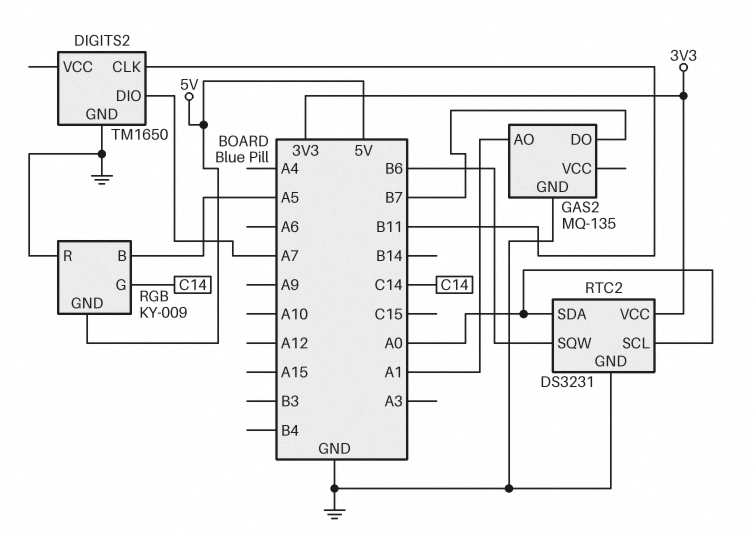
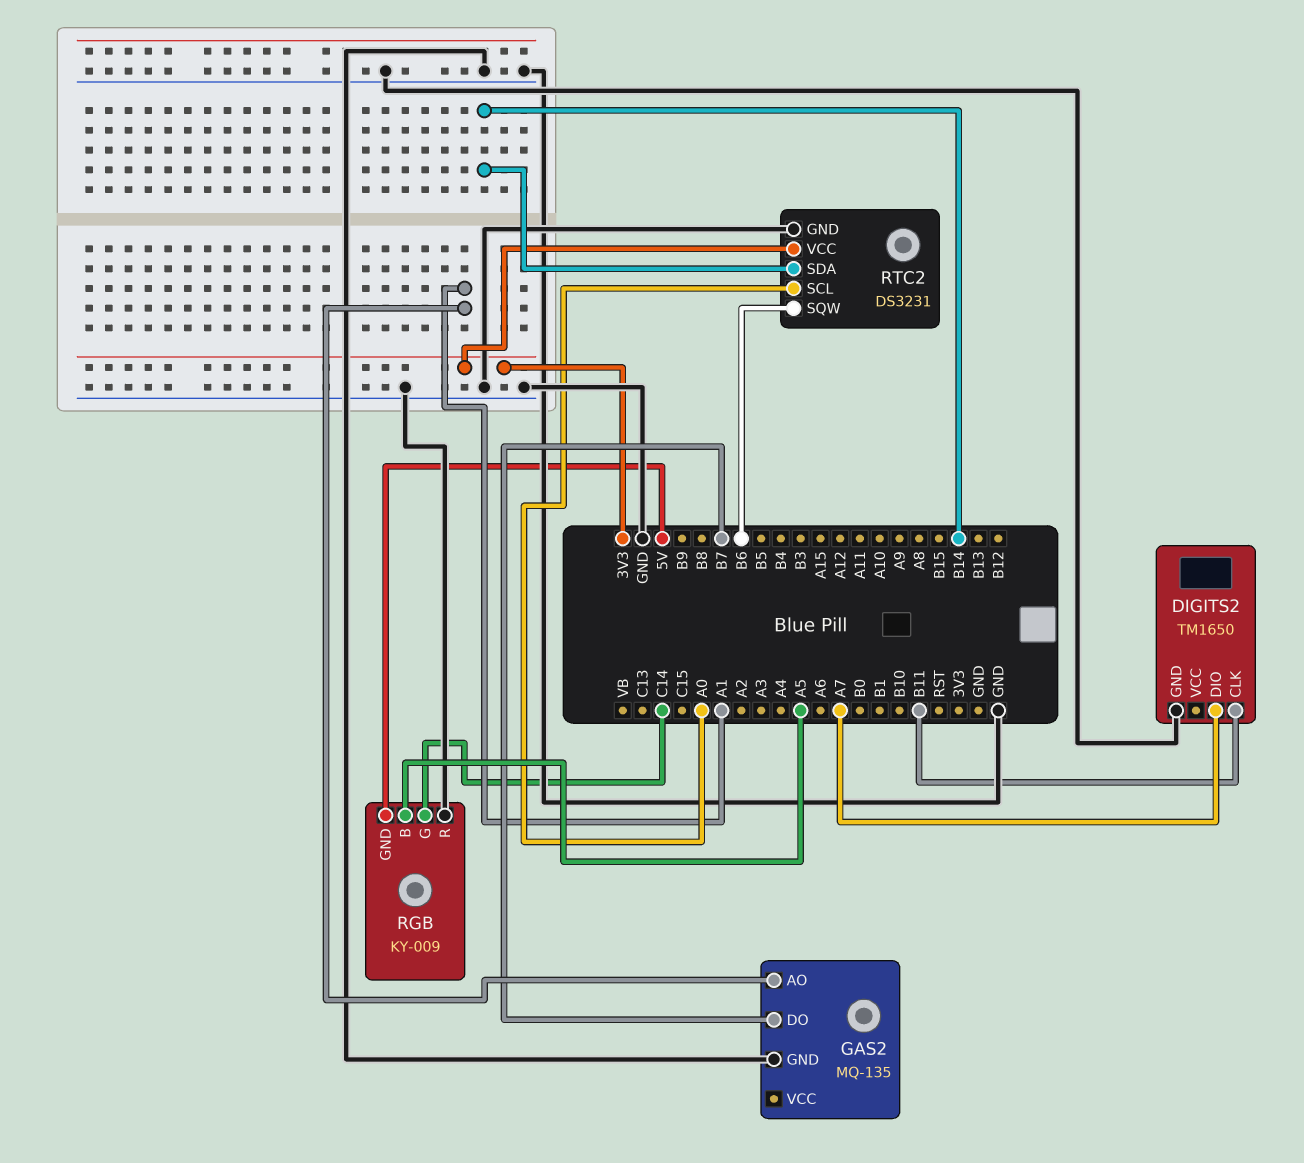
RTC2 pin SDA: A0 -> B14

